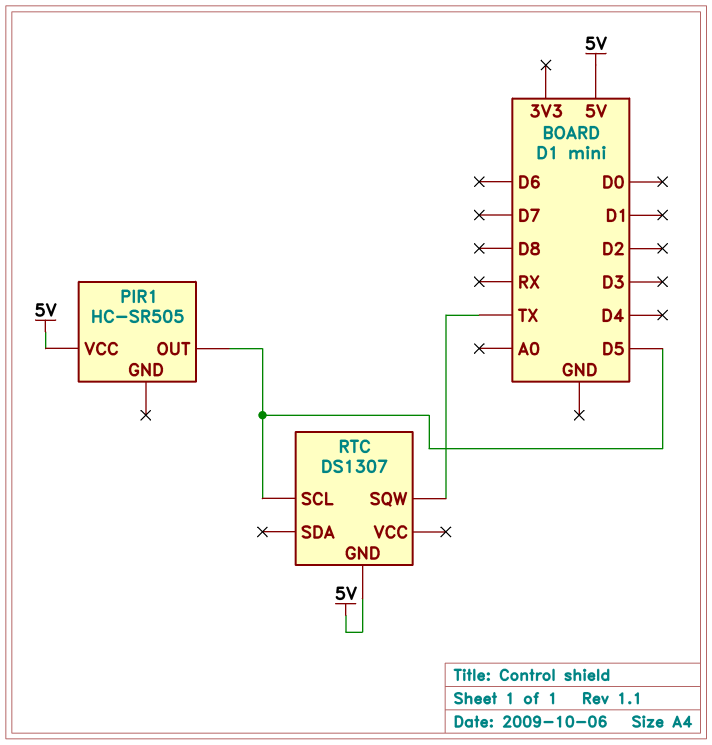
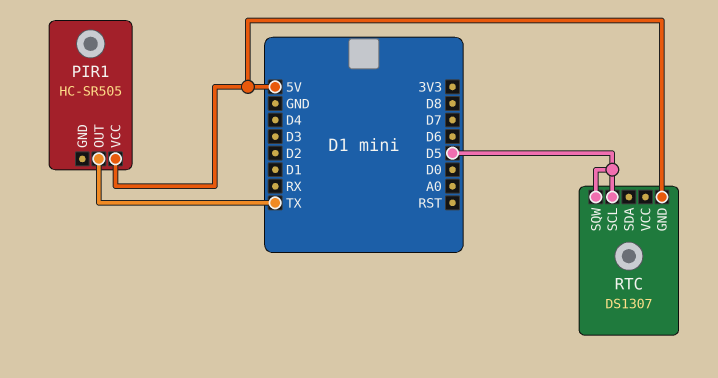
PIR1 pin OUT: D5 -> TX
RTC pin SQW: TX -> D5

